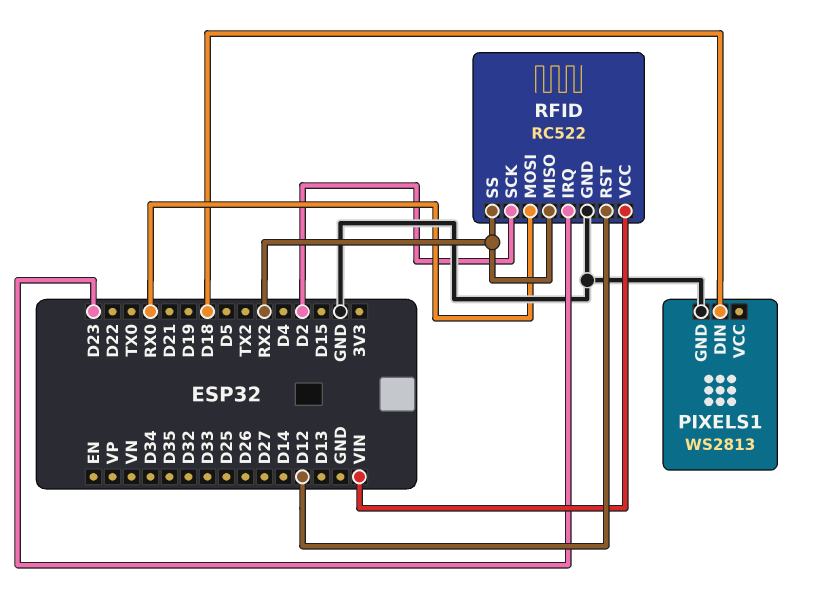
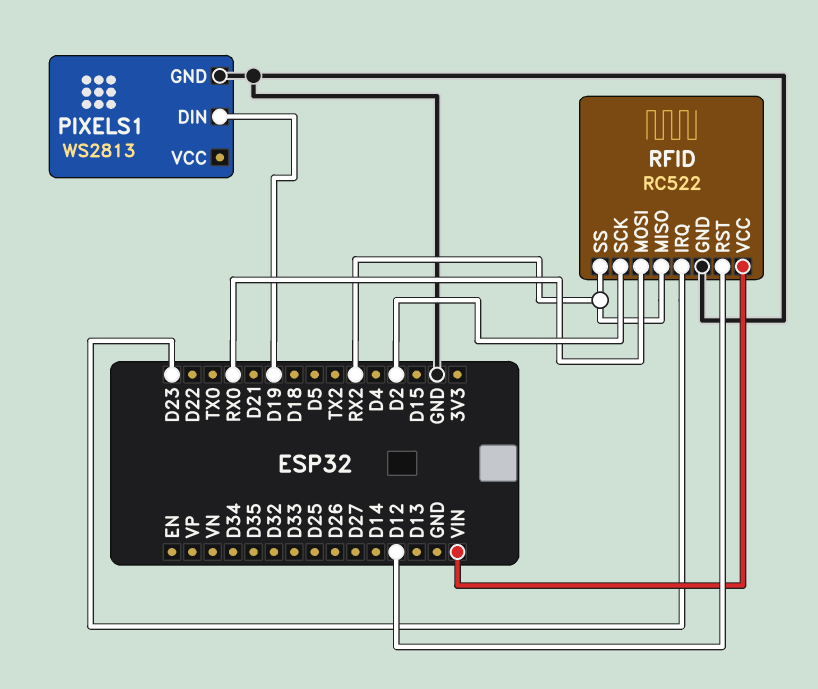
PIXELS1 pin DIN: D18 -> D19

